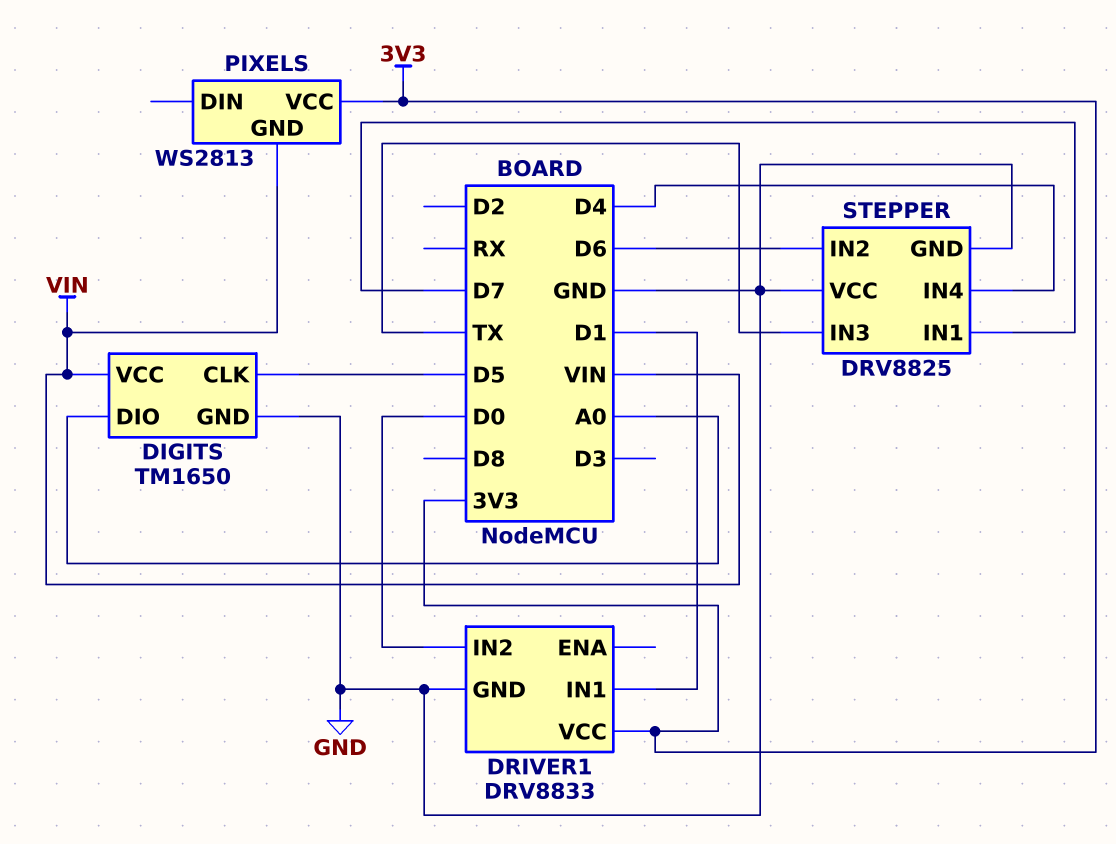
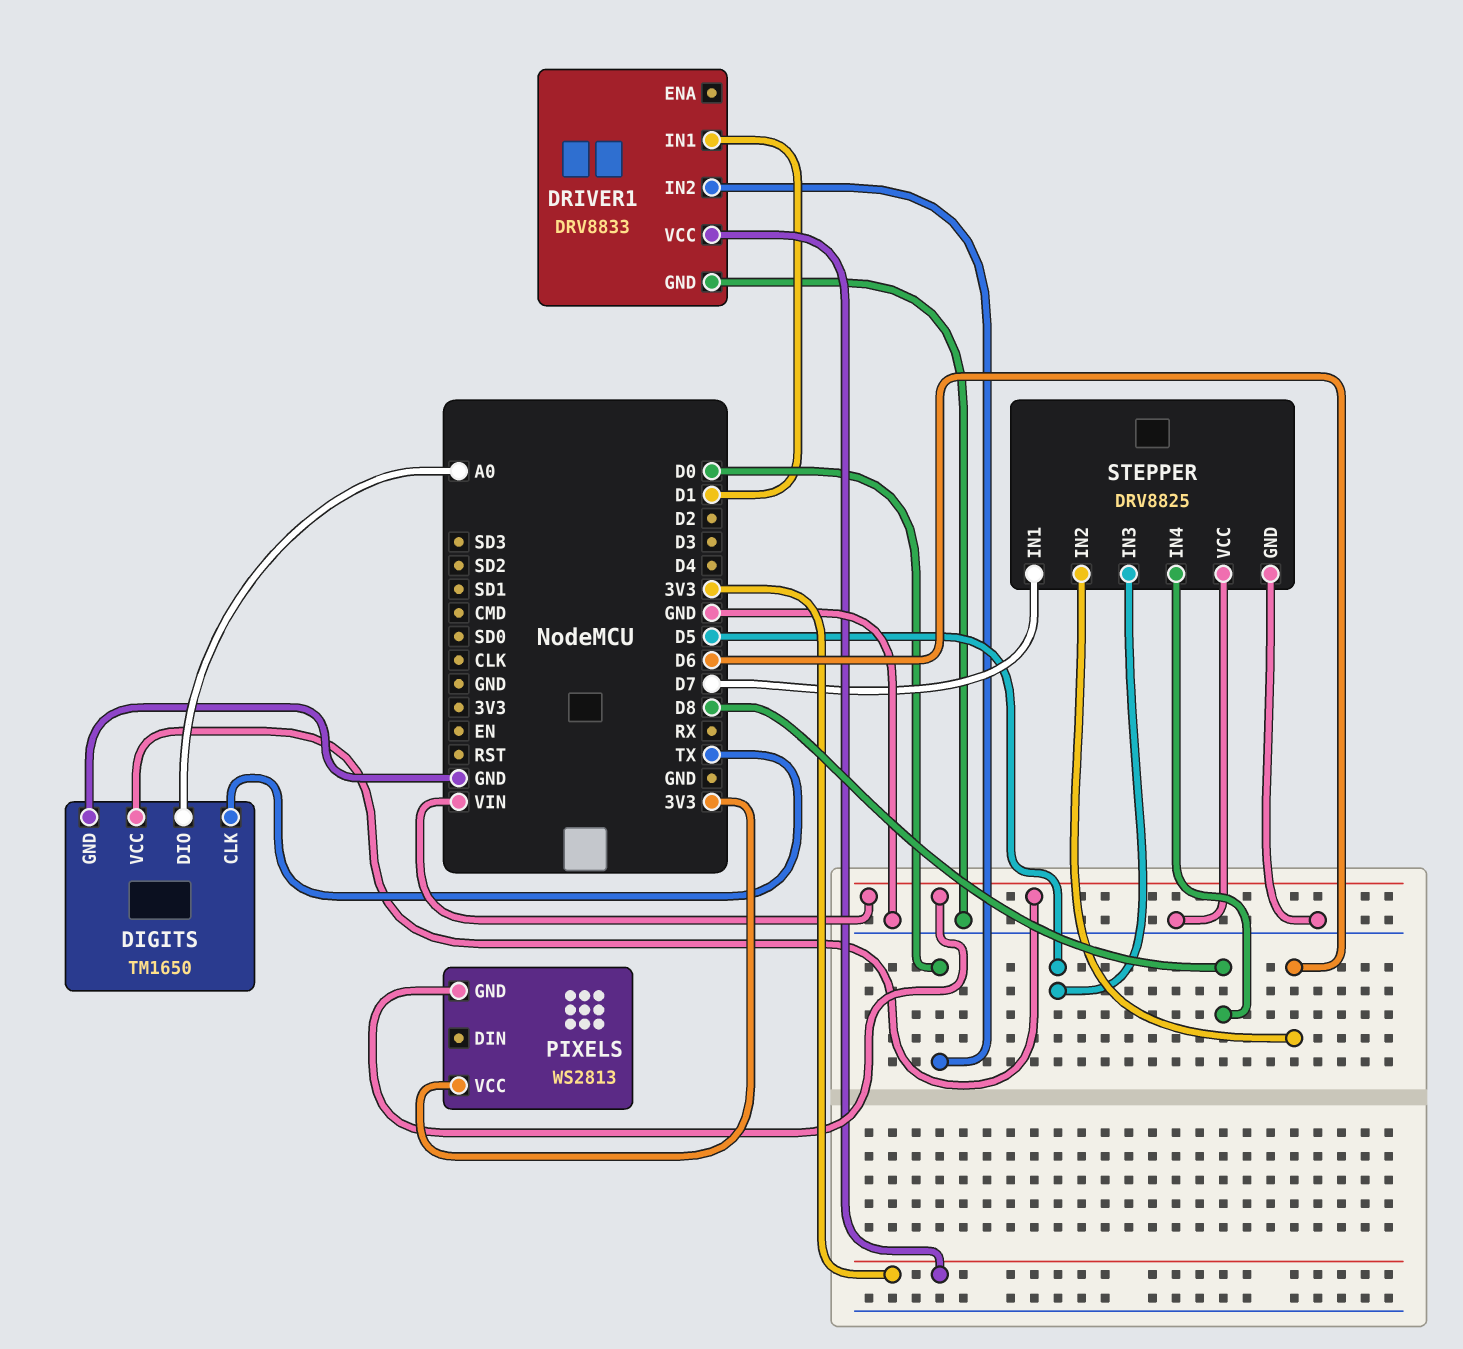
DIGITS pin CLK: D5 -> TX
STEPPER pin IN3: TX -> D5
STEPPER pin IN4: D4 -> D8

